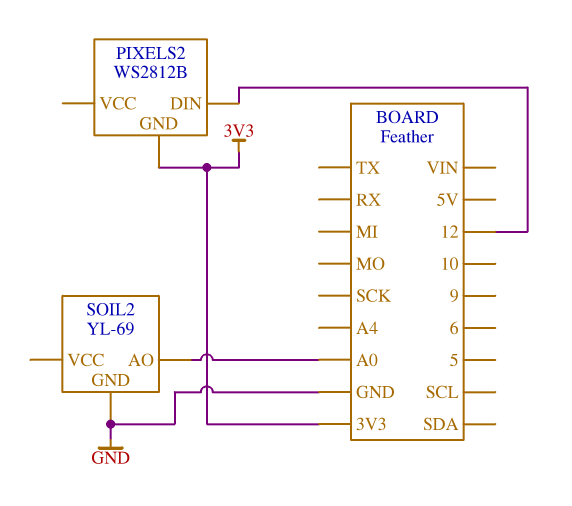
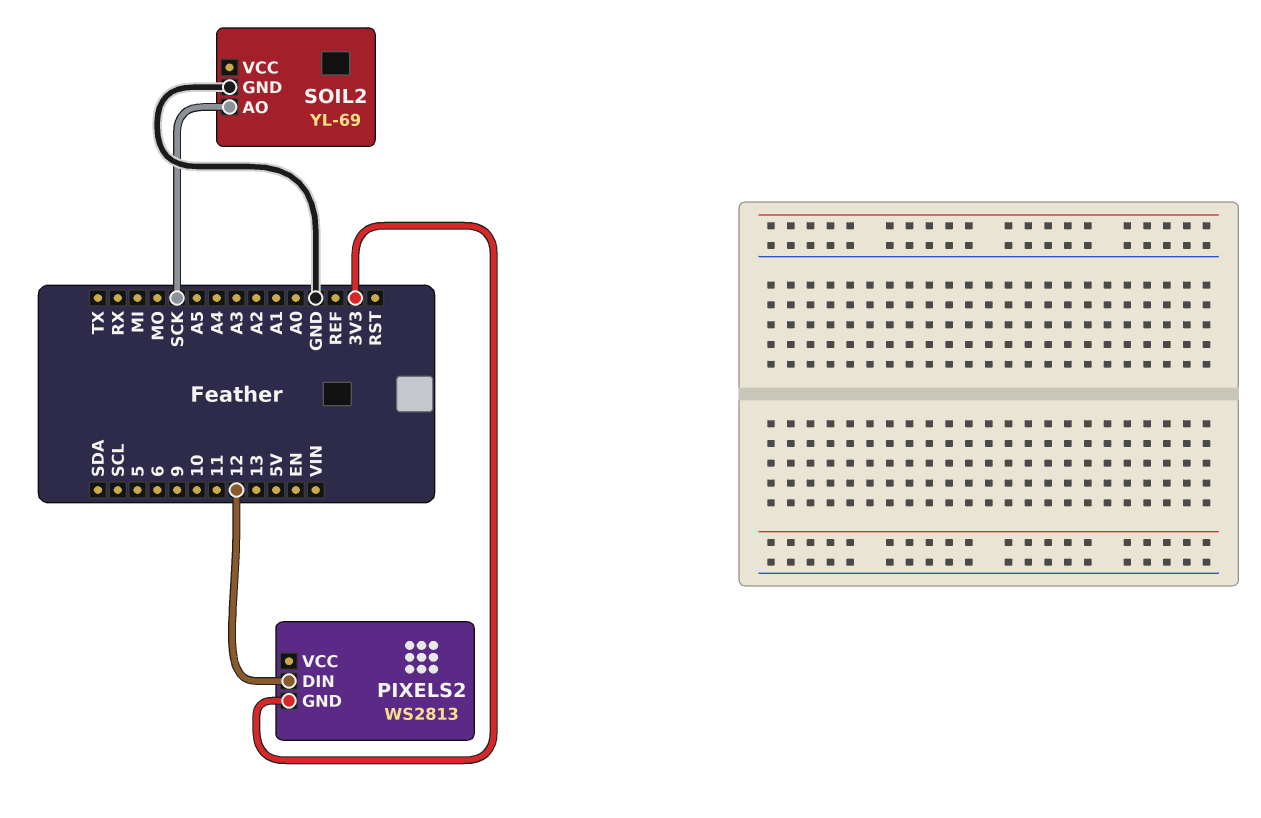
PIXELS2: WS2812B -> WS2813
SOIL2 pin AO: A0 -> SCK

